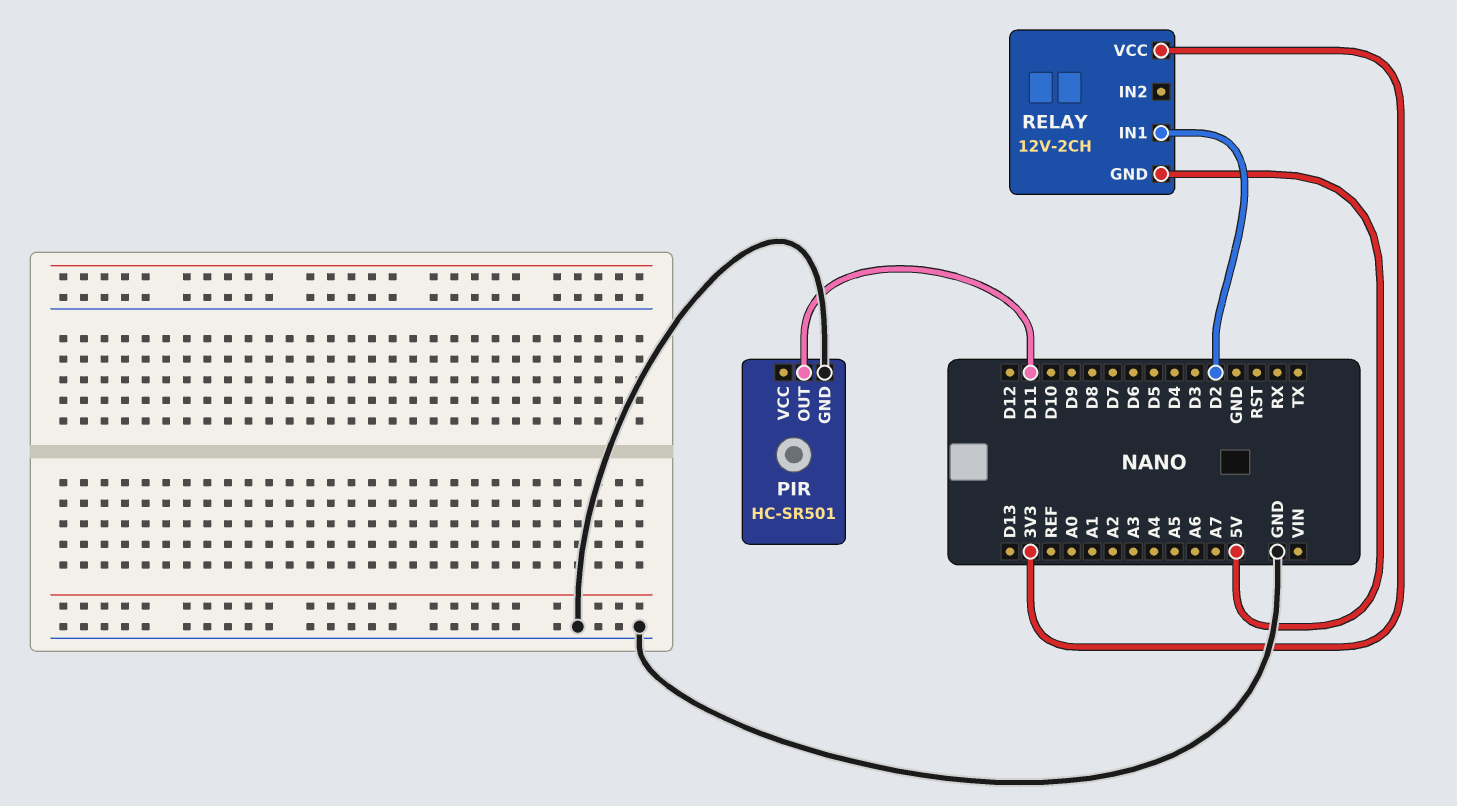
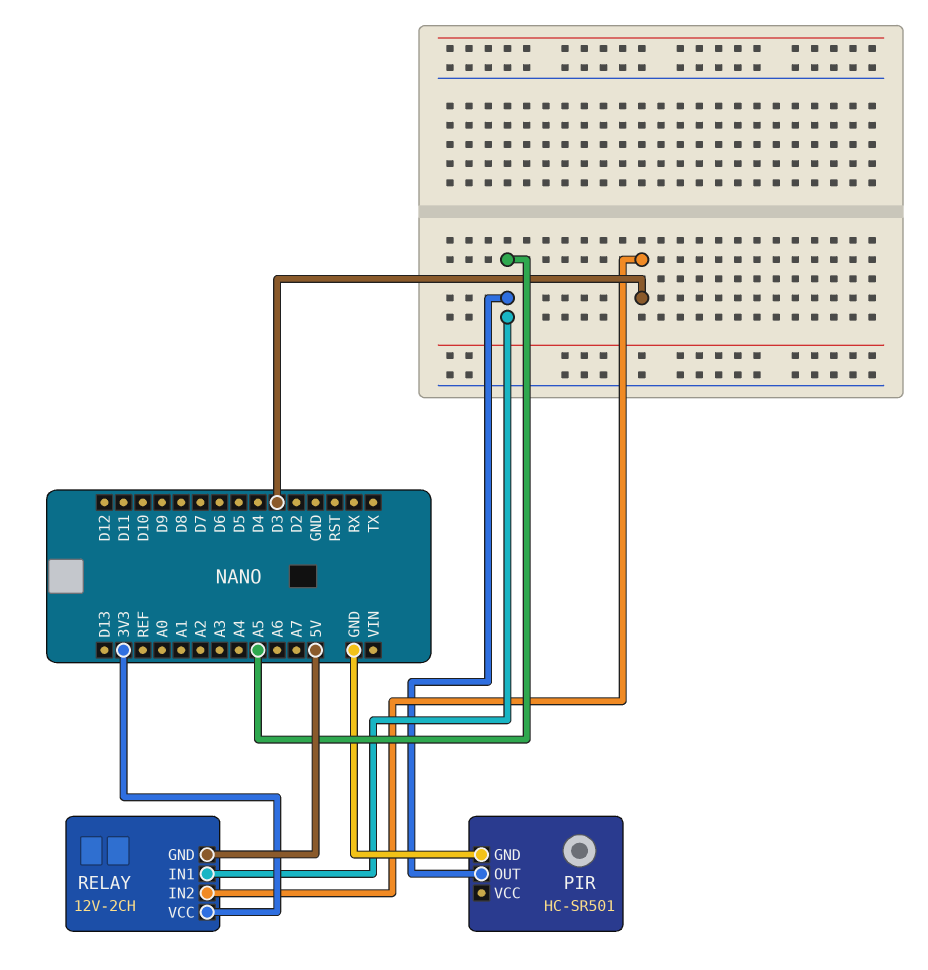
PIR pin OUT: D11 -> A5
RELAY pin IN1: D2 -> A5
RELAY pin IN2: none -> D3

